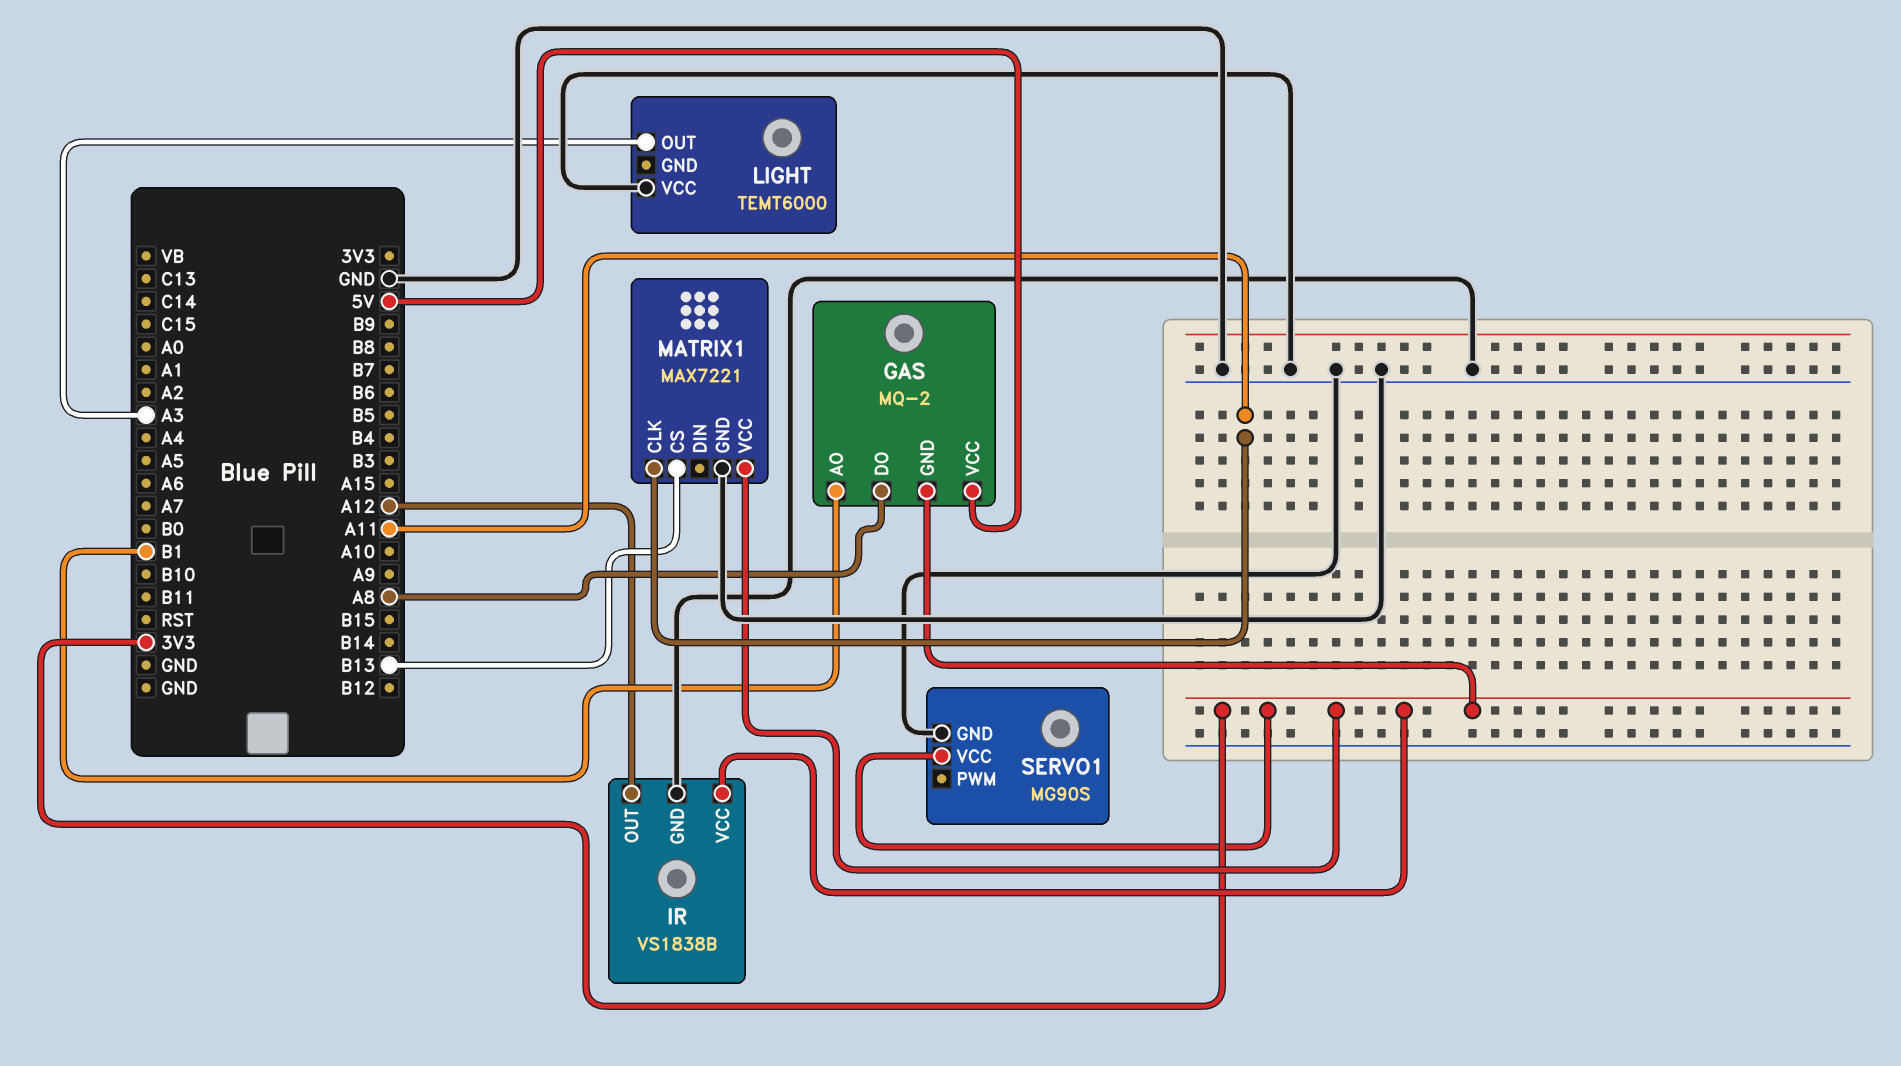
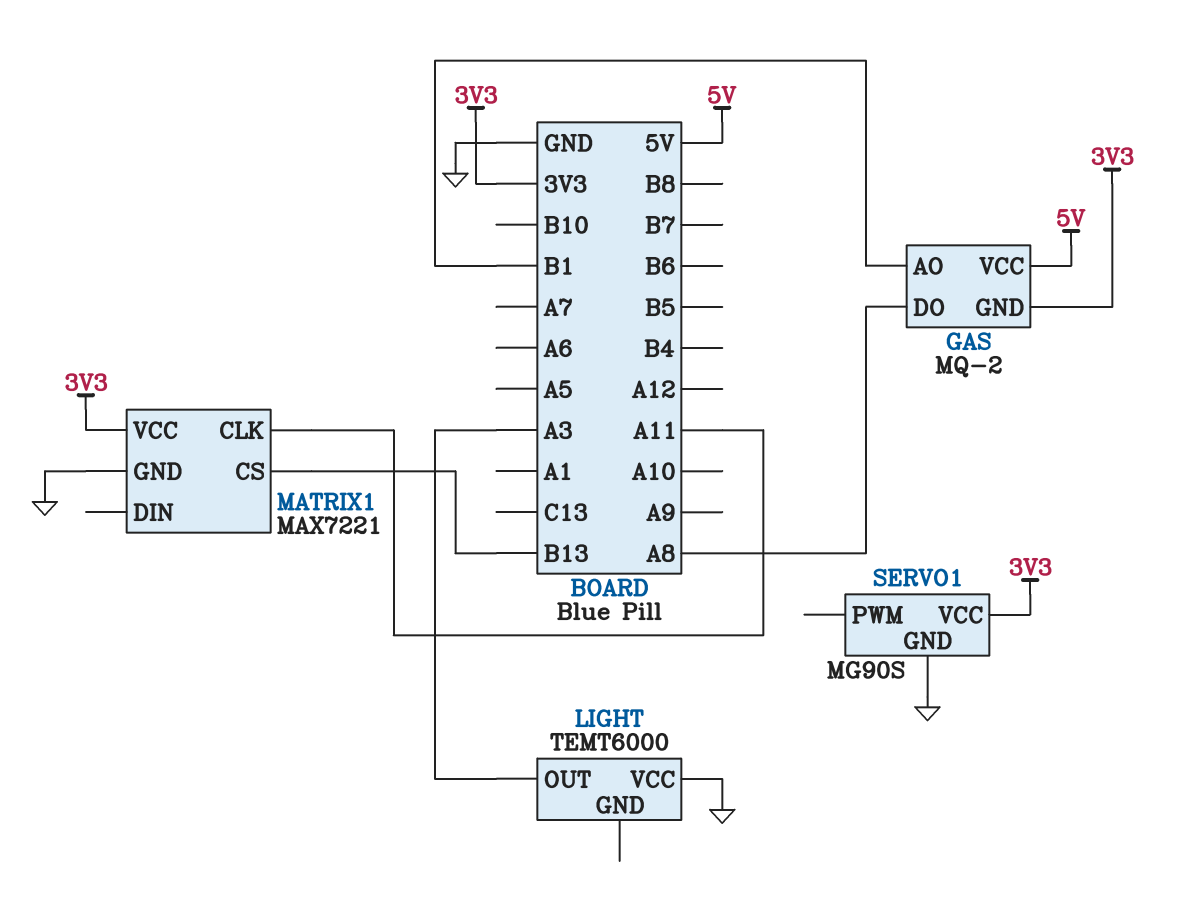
IR: VS1838B -> none
IR pin GND: GND -> none
IR pin OUT: A12 -> none
IR pin VCC: 3V3 -> none

